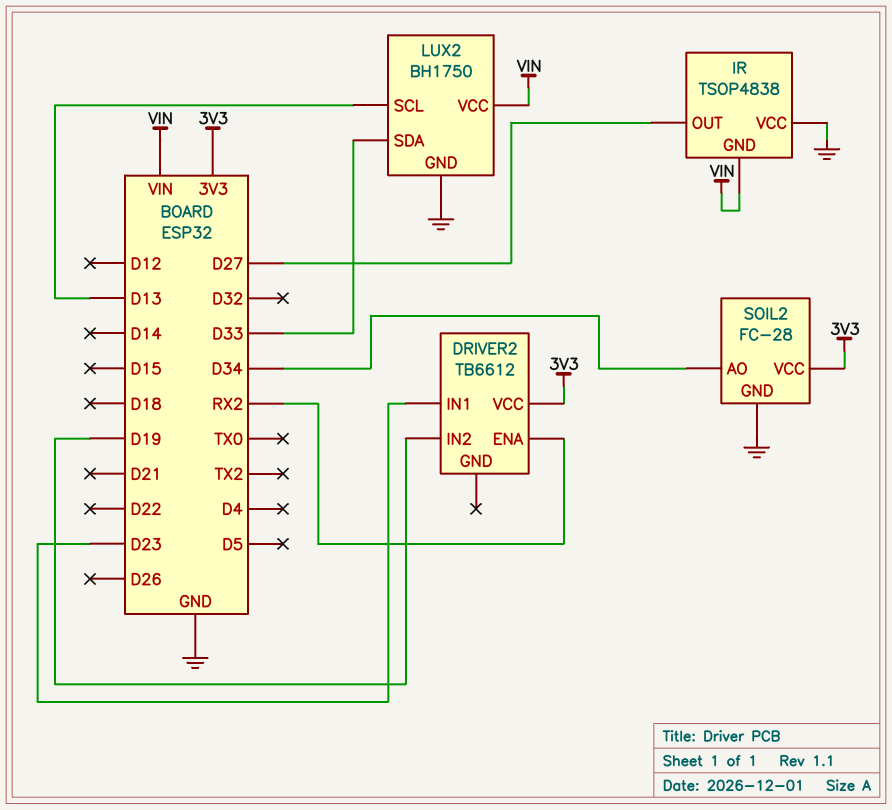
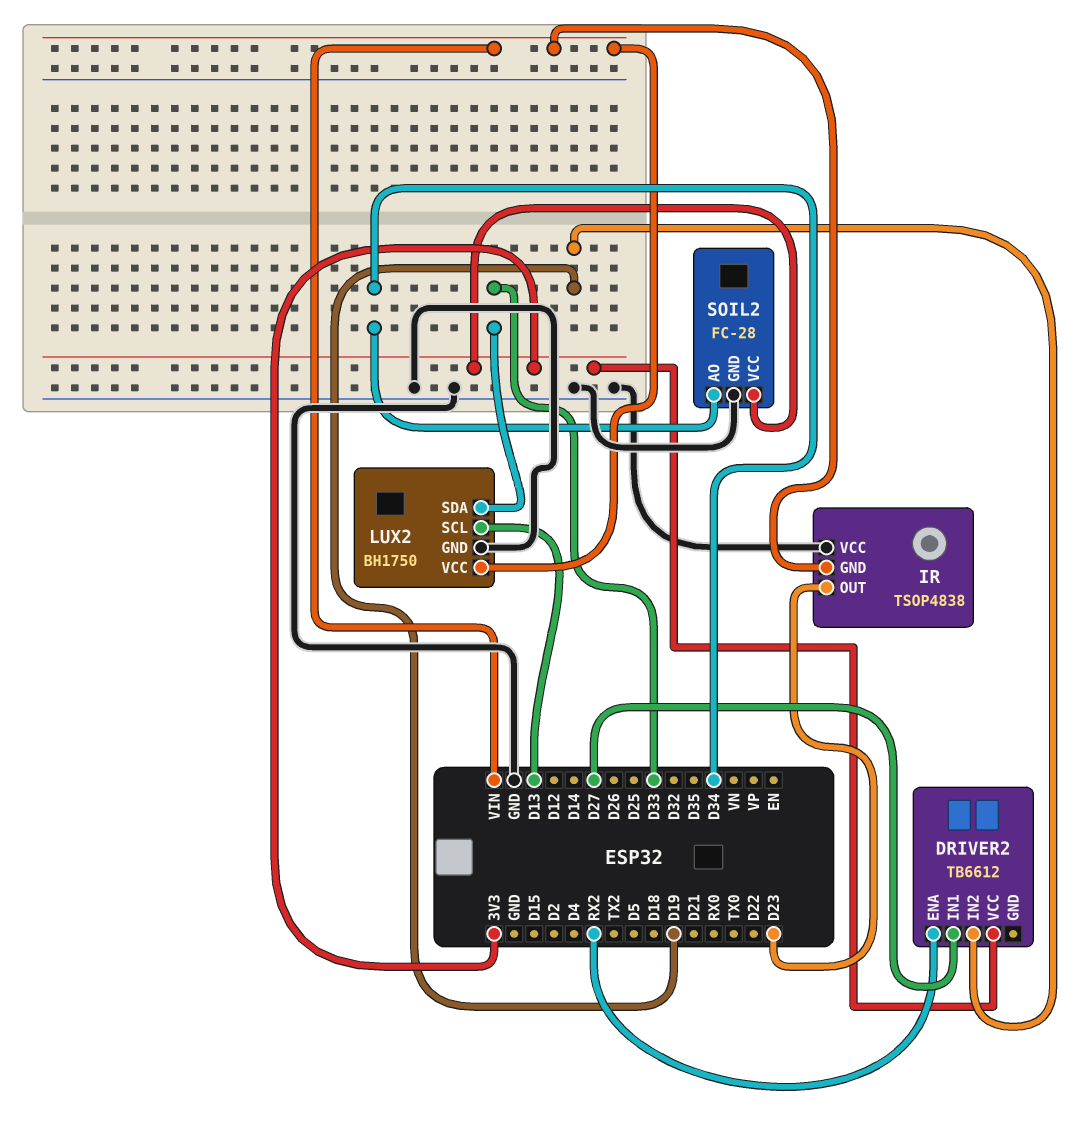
DRIVER2 pin IN1: D23 -> D27
IR pin OUT: D27 -> D23

